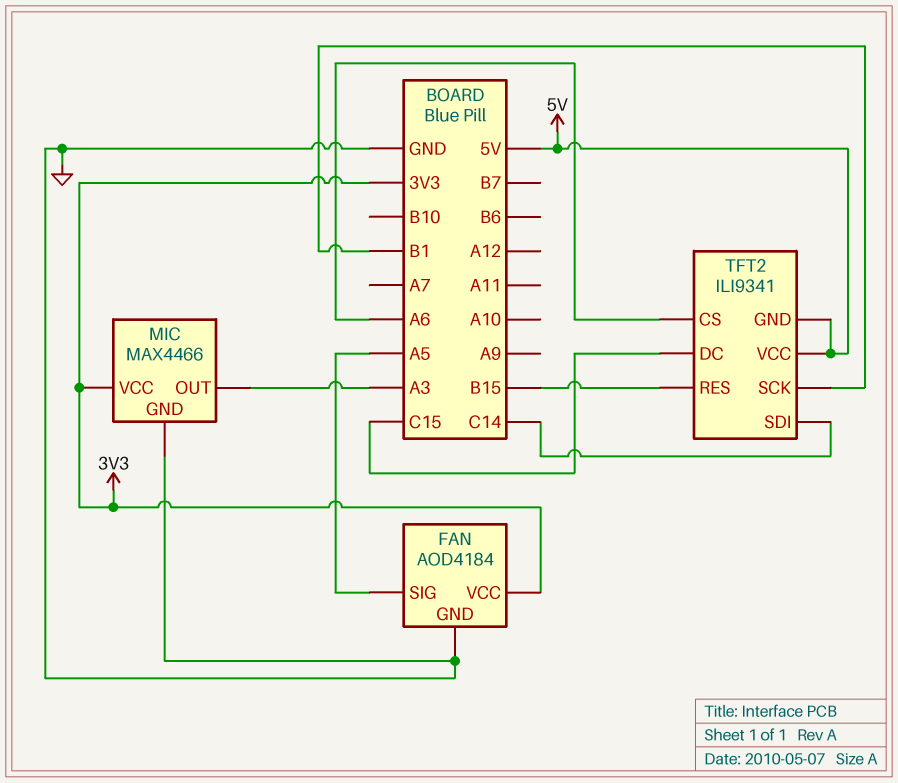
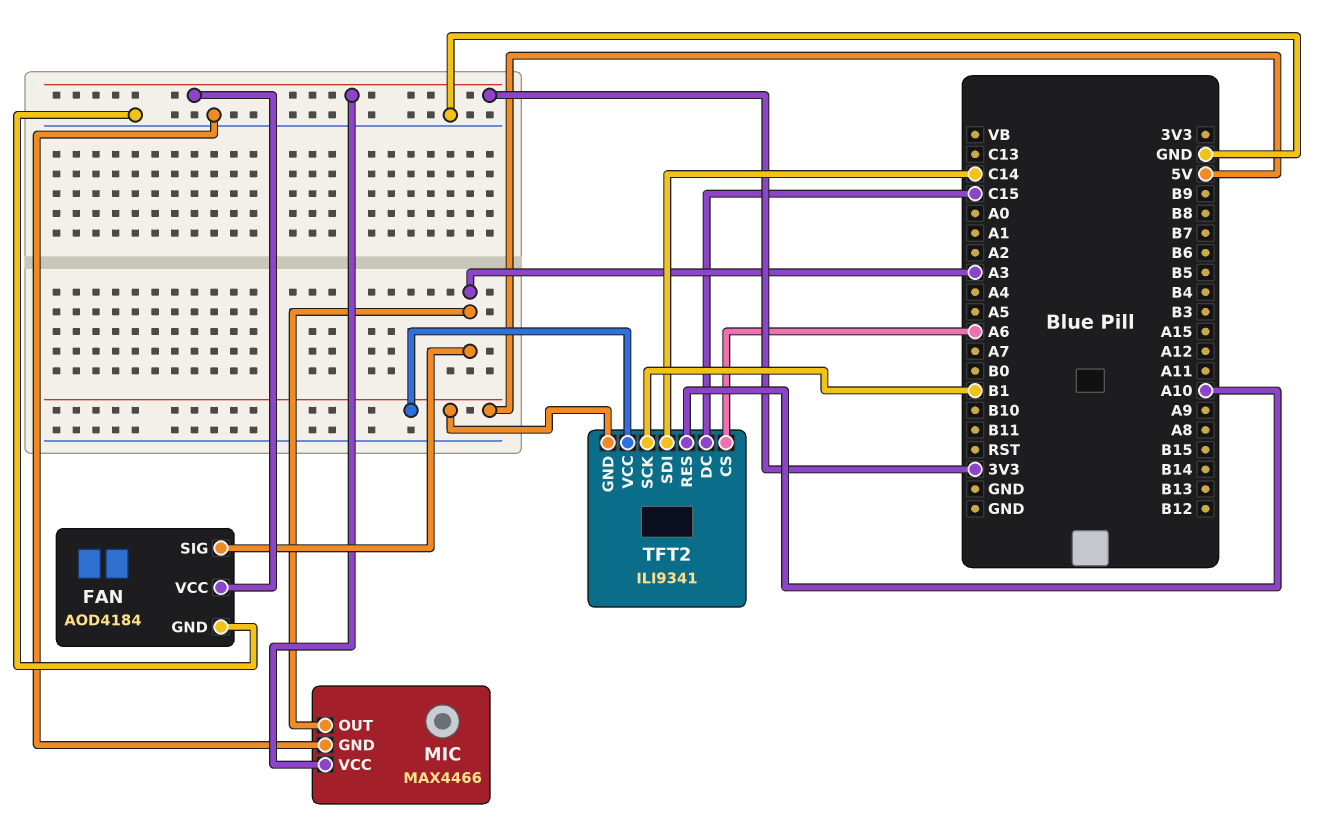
FAN pin SIG: A5 -> A3
TFT2 pin RES: B15 -> A10

